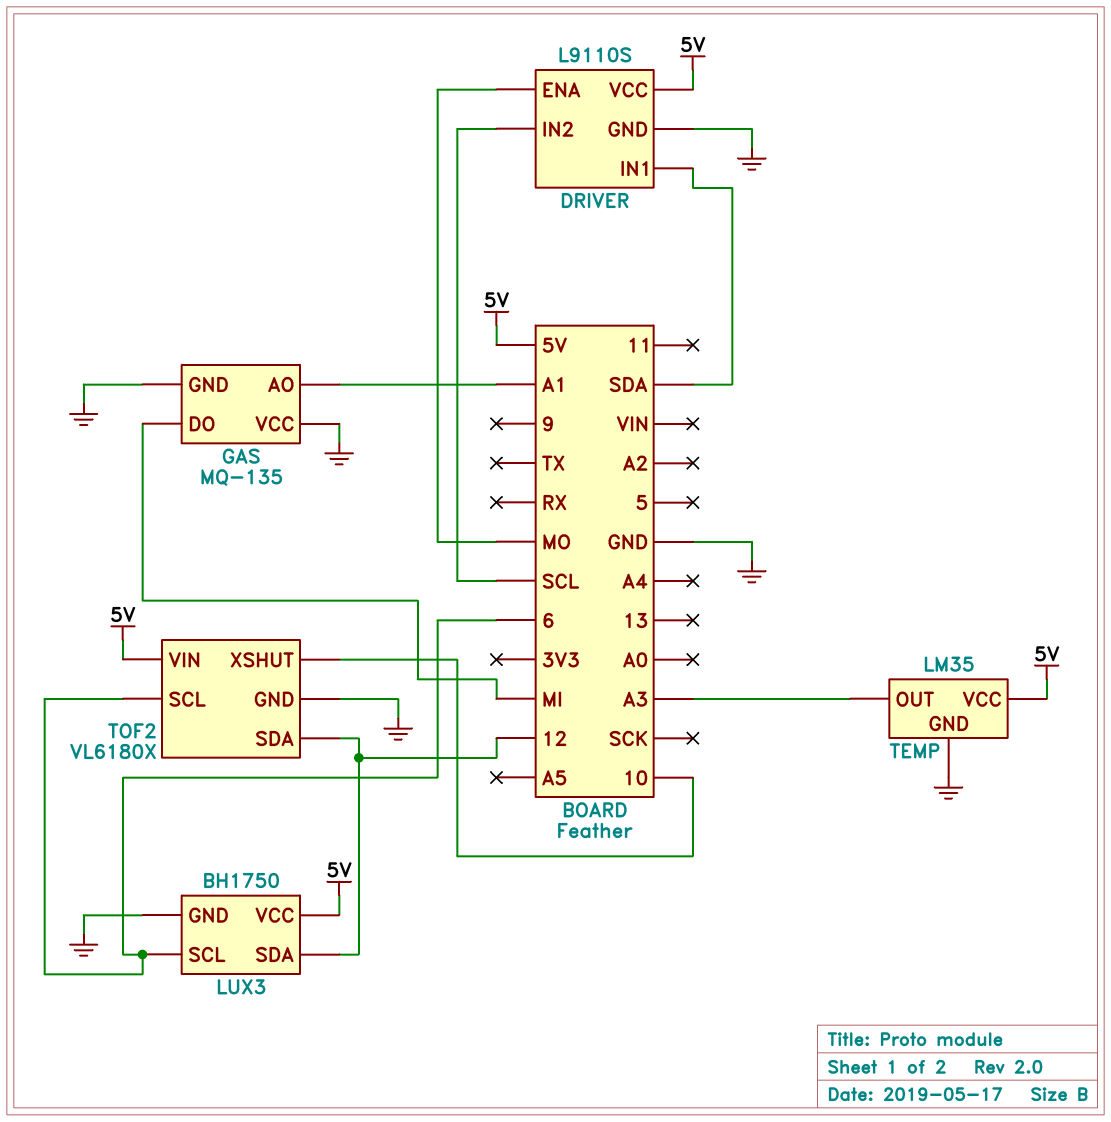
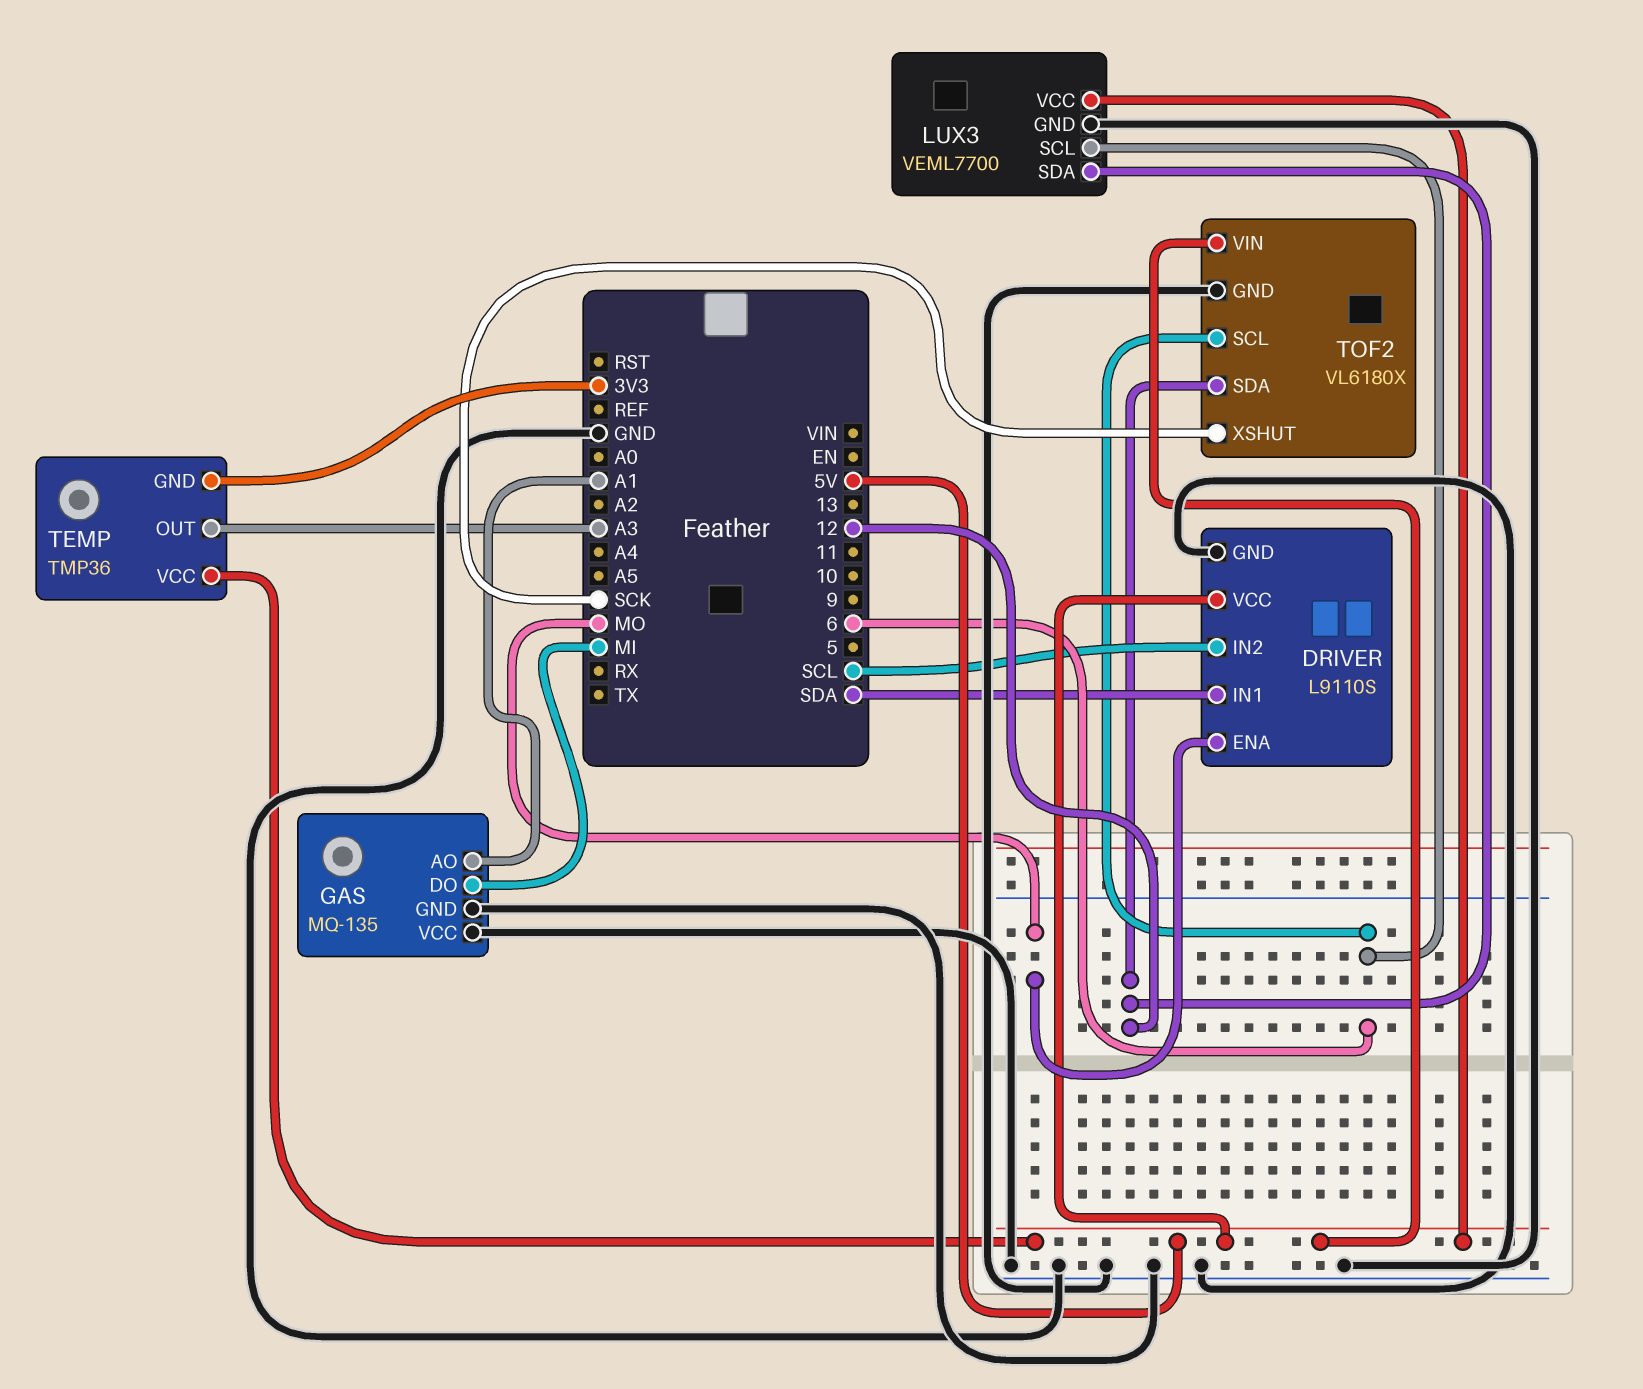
LUX3: BH1750 -> VEML7700
TEMP: LM35 -> TMP36
TEMP pin GND: GND -> 3V3
TOF2 pin XSHUT: 10 -> SCK

